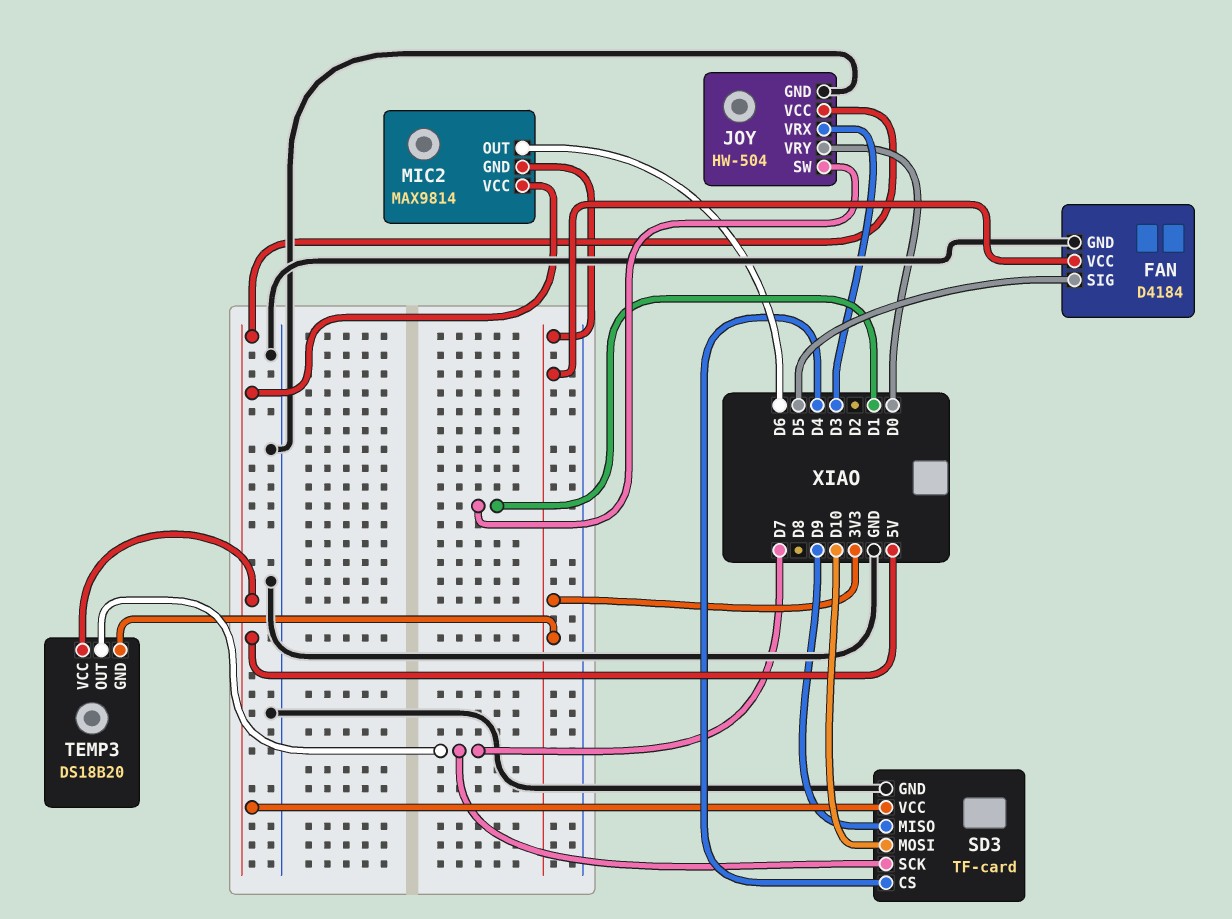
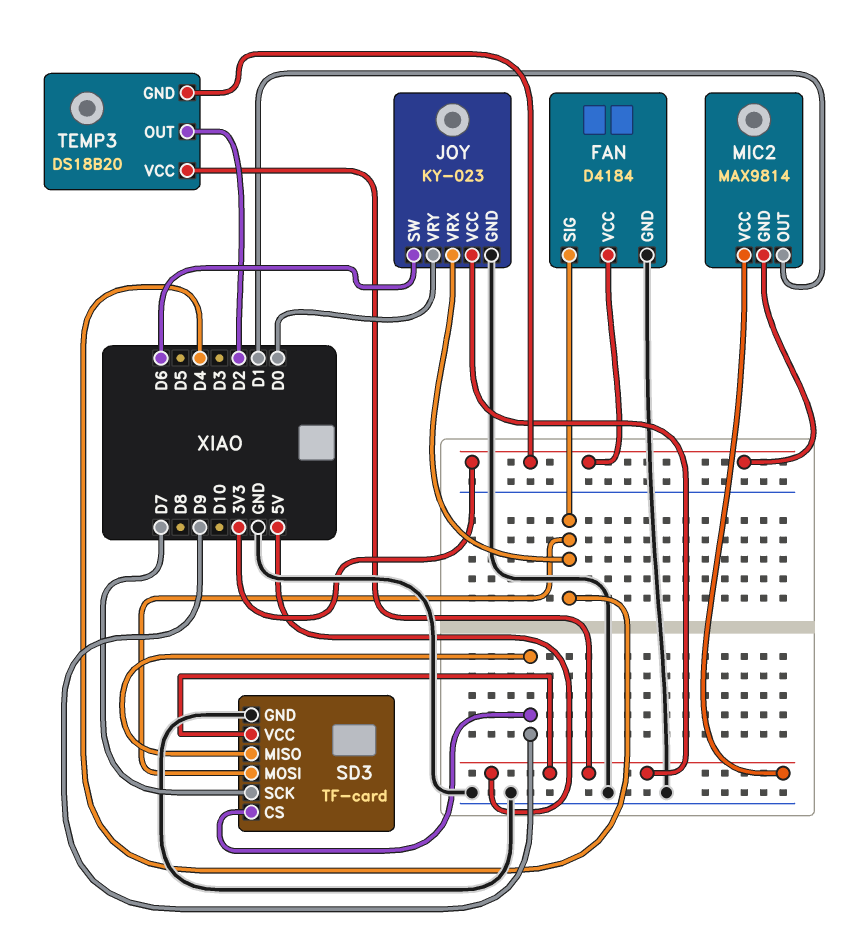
FAN pin SIG: D5 -> D4
JOY: HW-504 -> KY-023
JOY pin SW: D1 -> D6
JOY pin VRX: D3 -> D4
MIC2 pin OUT: D6 -> D1
SD3 pin CS: D4 -> D9
SD3 pin MOSI: D10 -> D4
TEMP3 pin OUT: D7 -> D2

